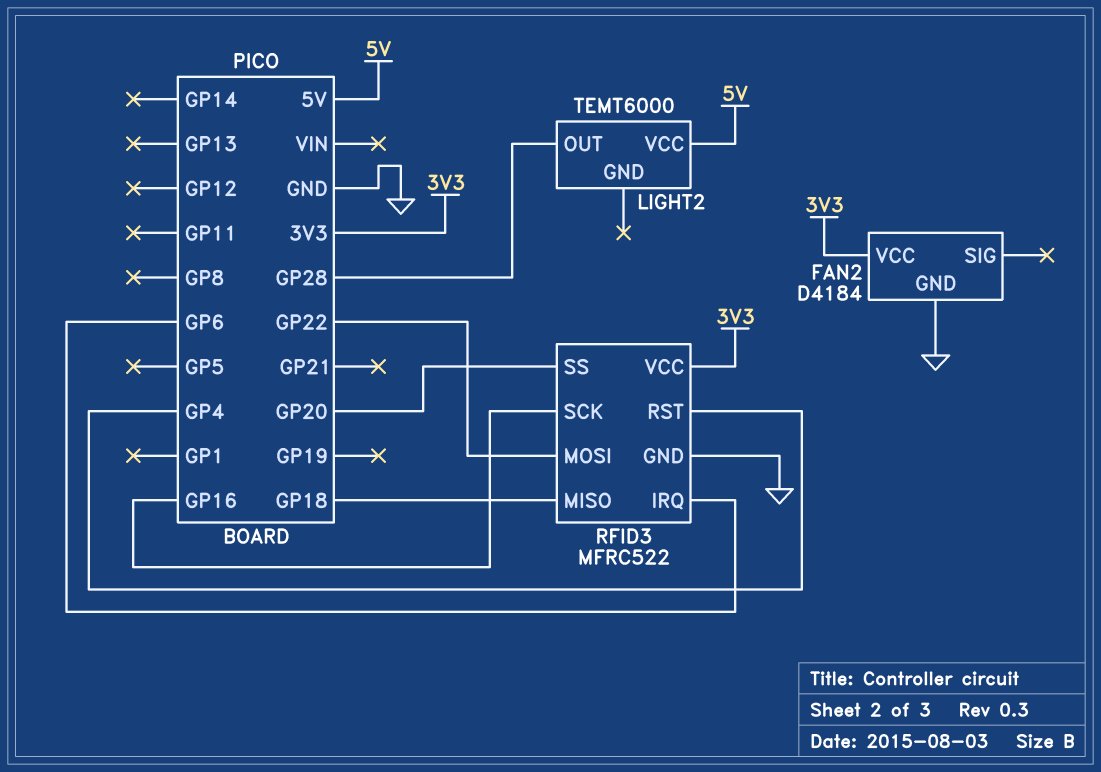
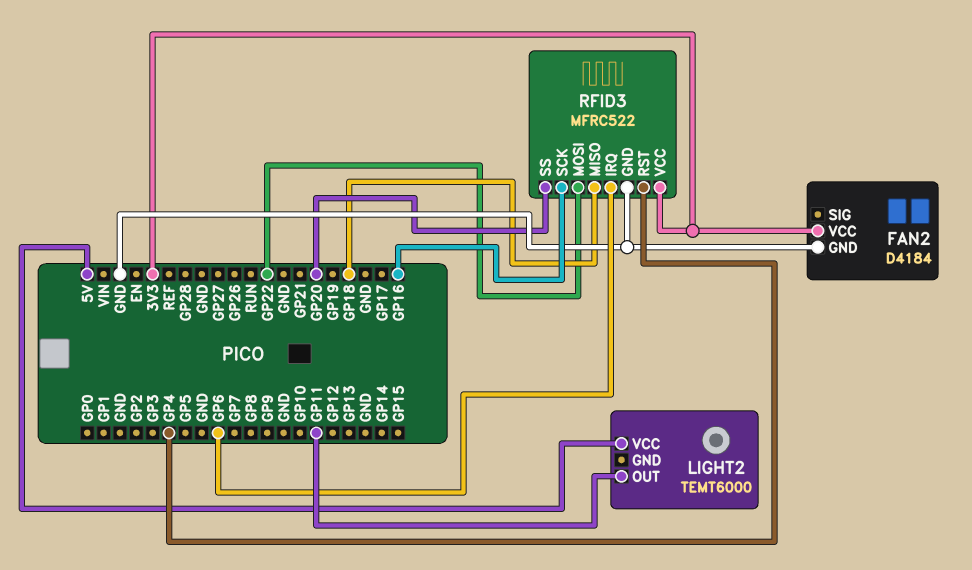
LIGHT2 pin OUT: GP28 -> GP11

